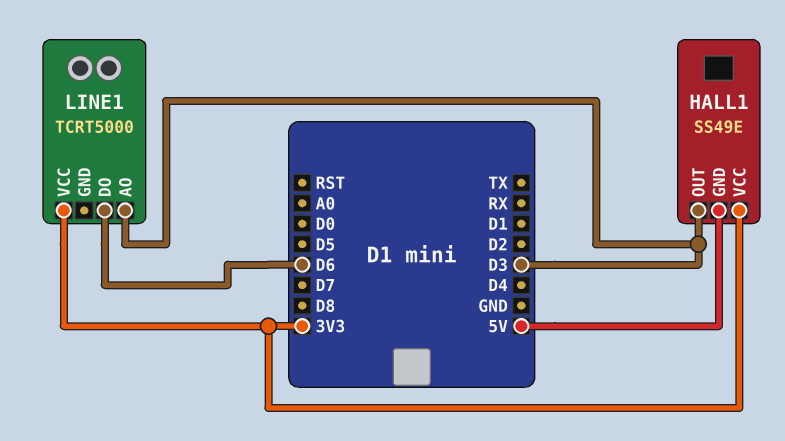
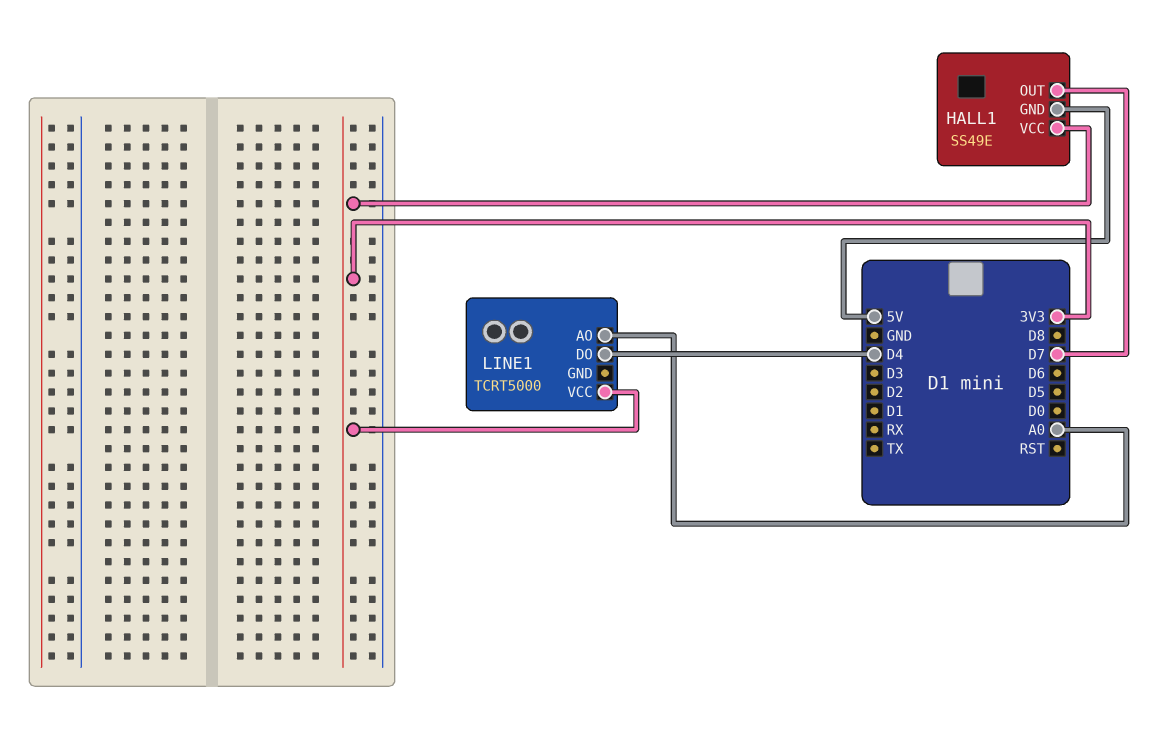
HALL1 pin OUT: D3 -> D7
LINE1 pin AO: D3 -> A0
LINE1 pin DO: D6 -> D4

